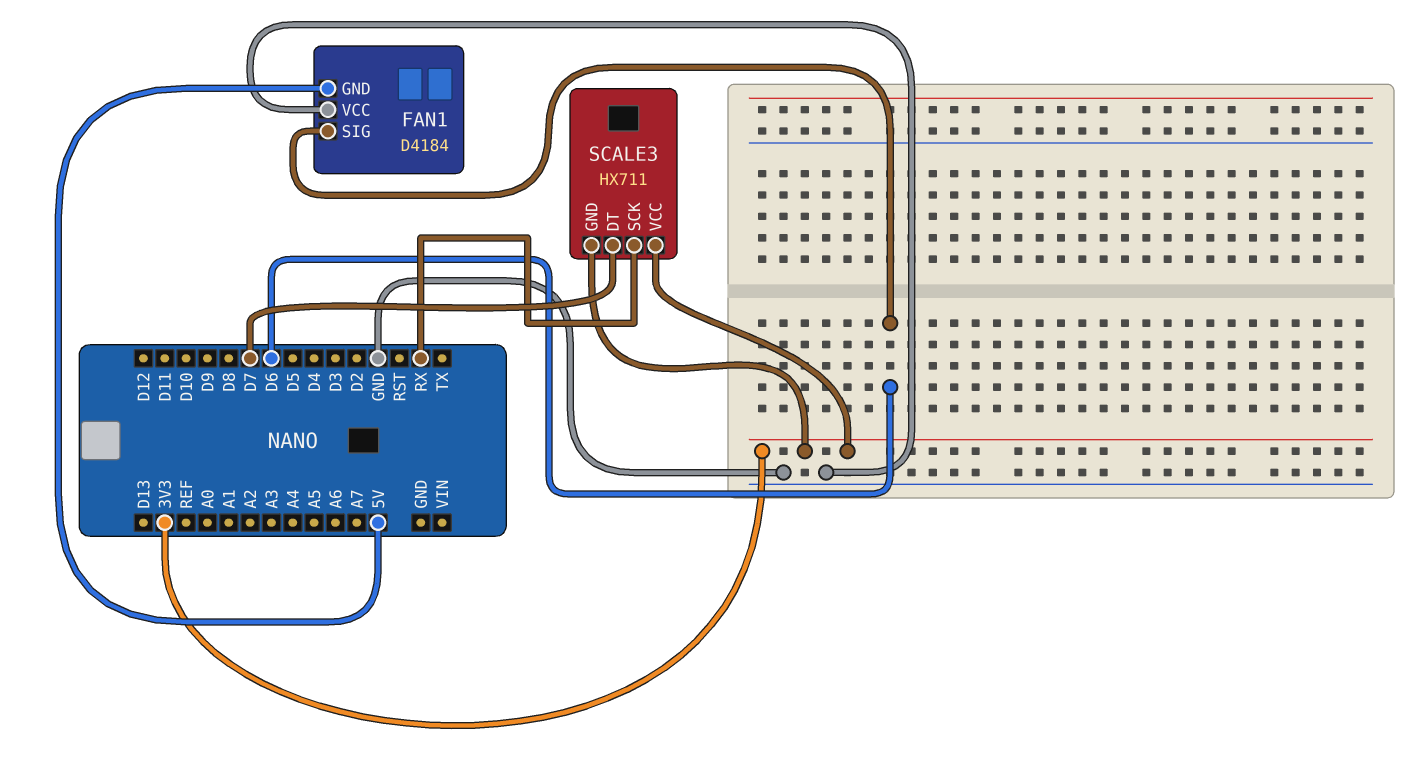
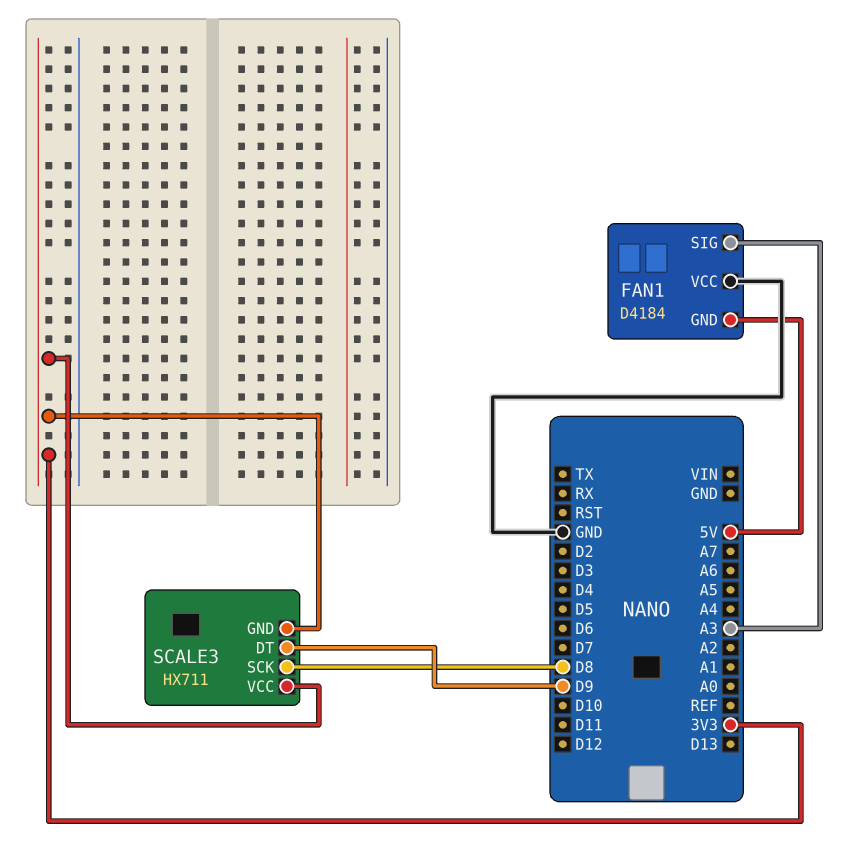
FAN1 pin SIG: D6 -> A3
SCALE3 pin DT: D7 -> D9
SCALE3 pin SCK: RX -> D8

